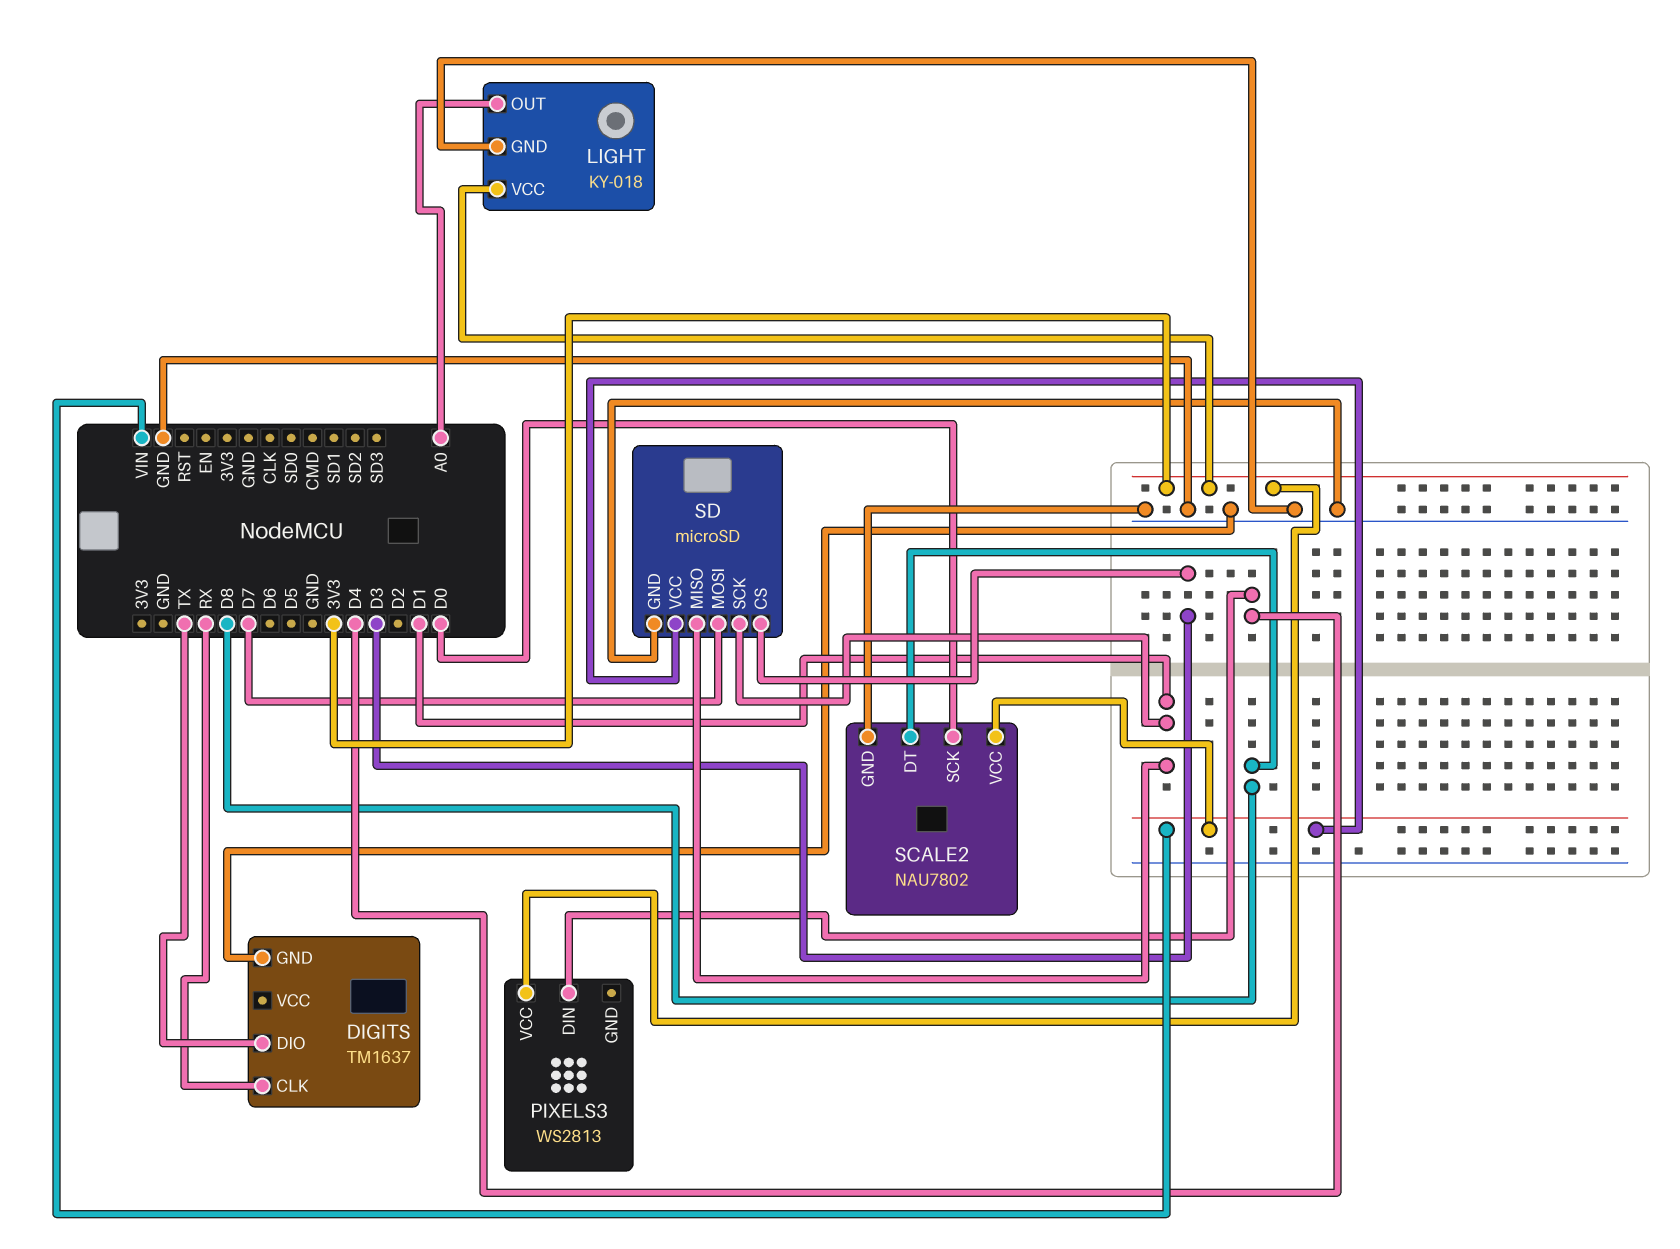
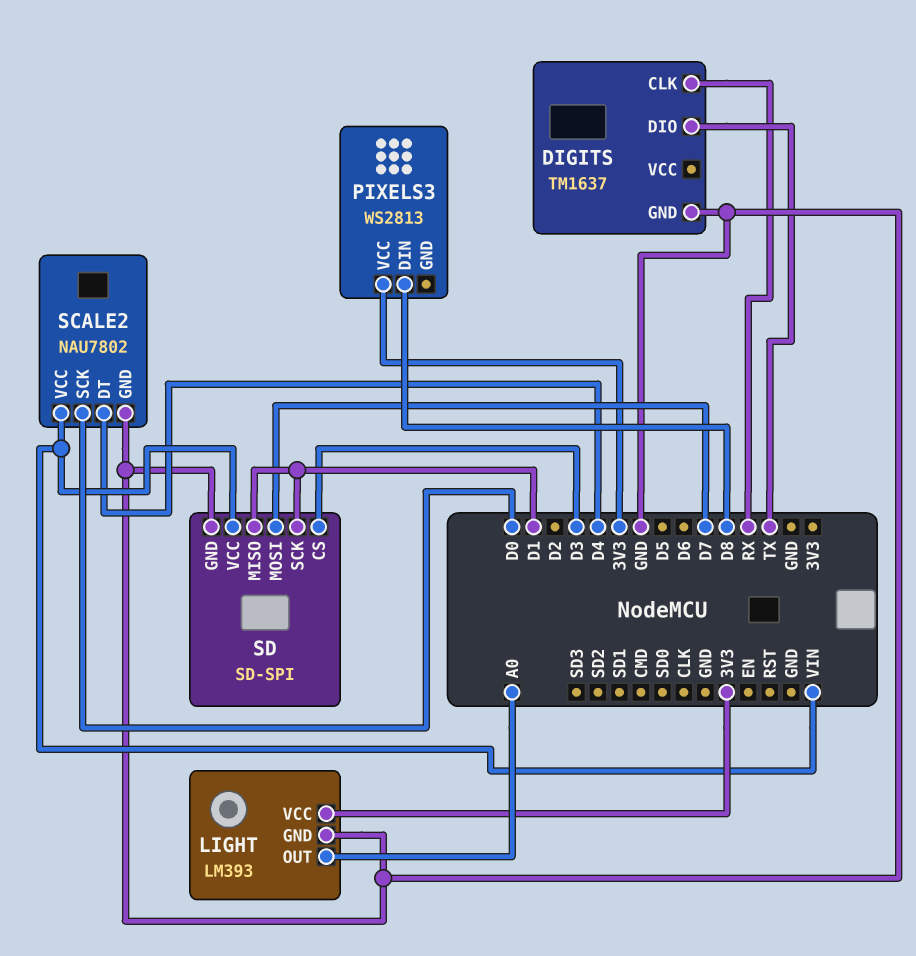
LIGHT: KY-018 -> LM393
PIXELS3 pin DIN: D4 -> D8
SCALE2 pin DT: D8 -> D4
SD: microSD -> SD-SPI

